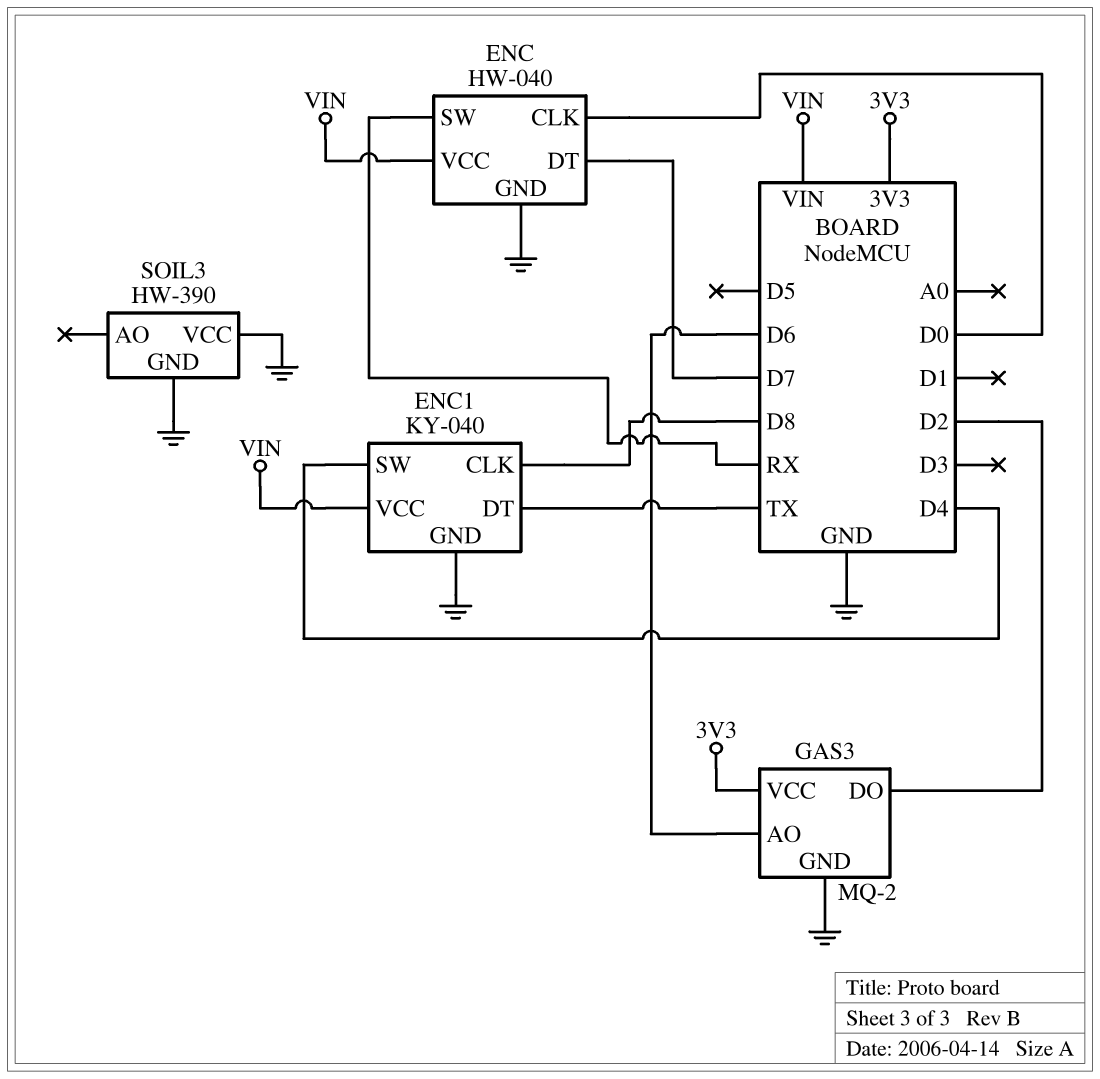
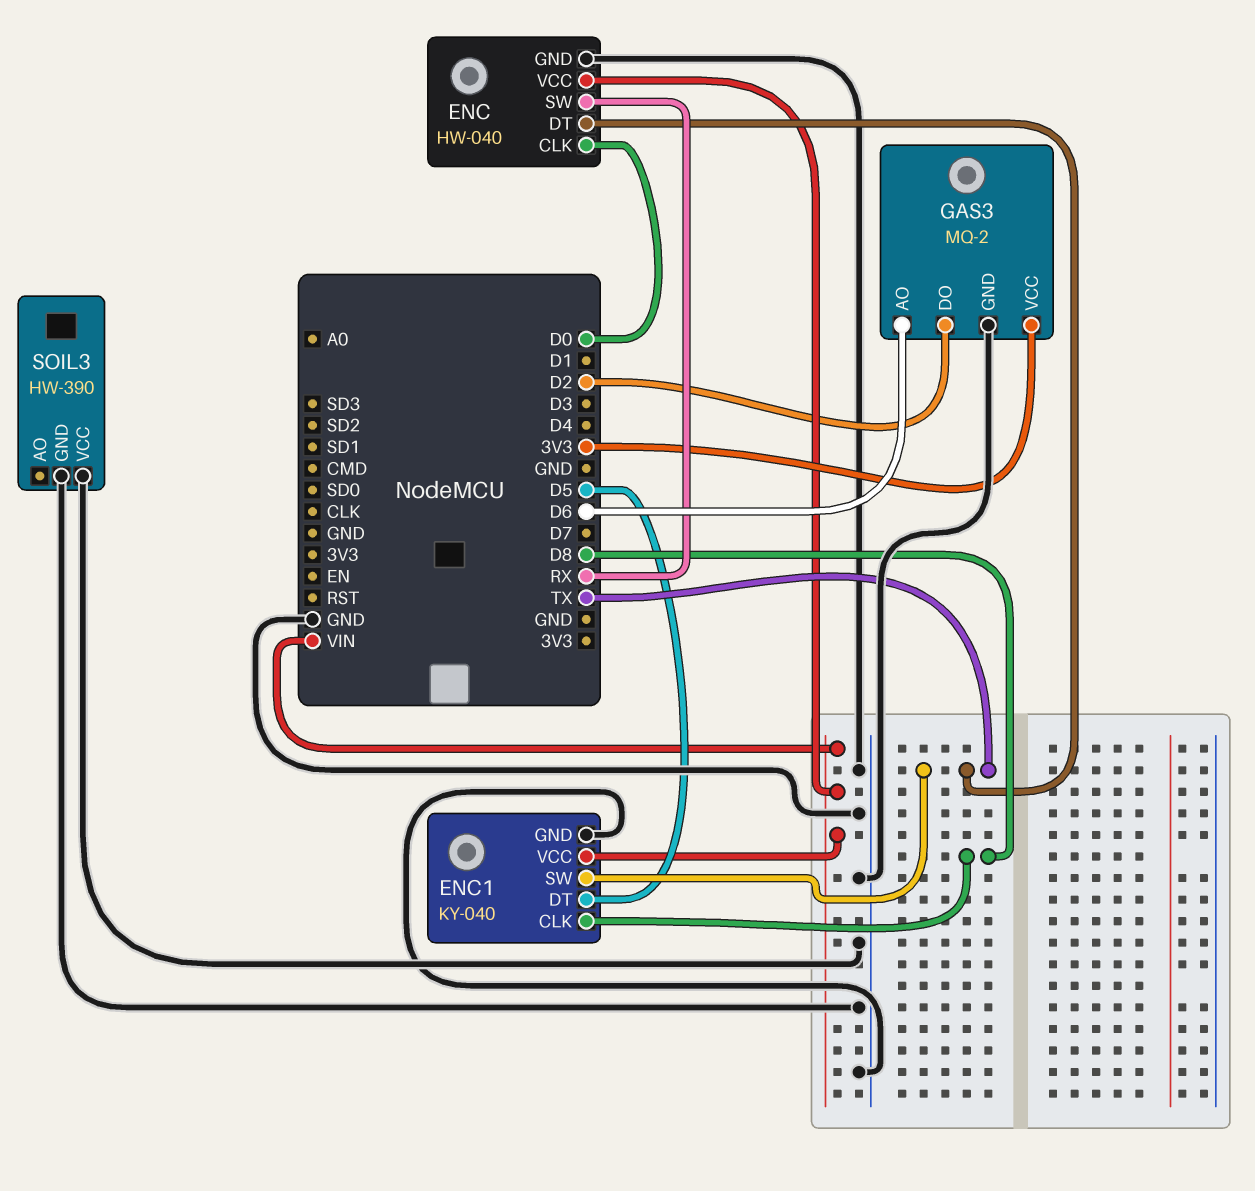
ENC pin DT: D7 -> TX
ENC1 pin DT: TX -> D5
ENC1 pin SW: D4 -> TX

